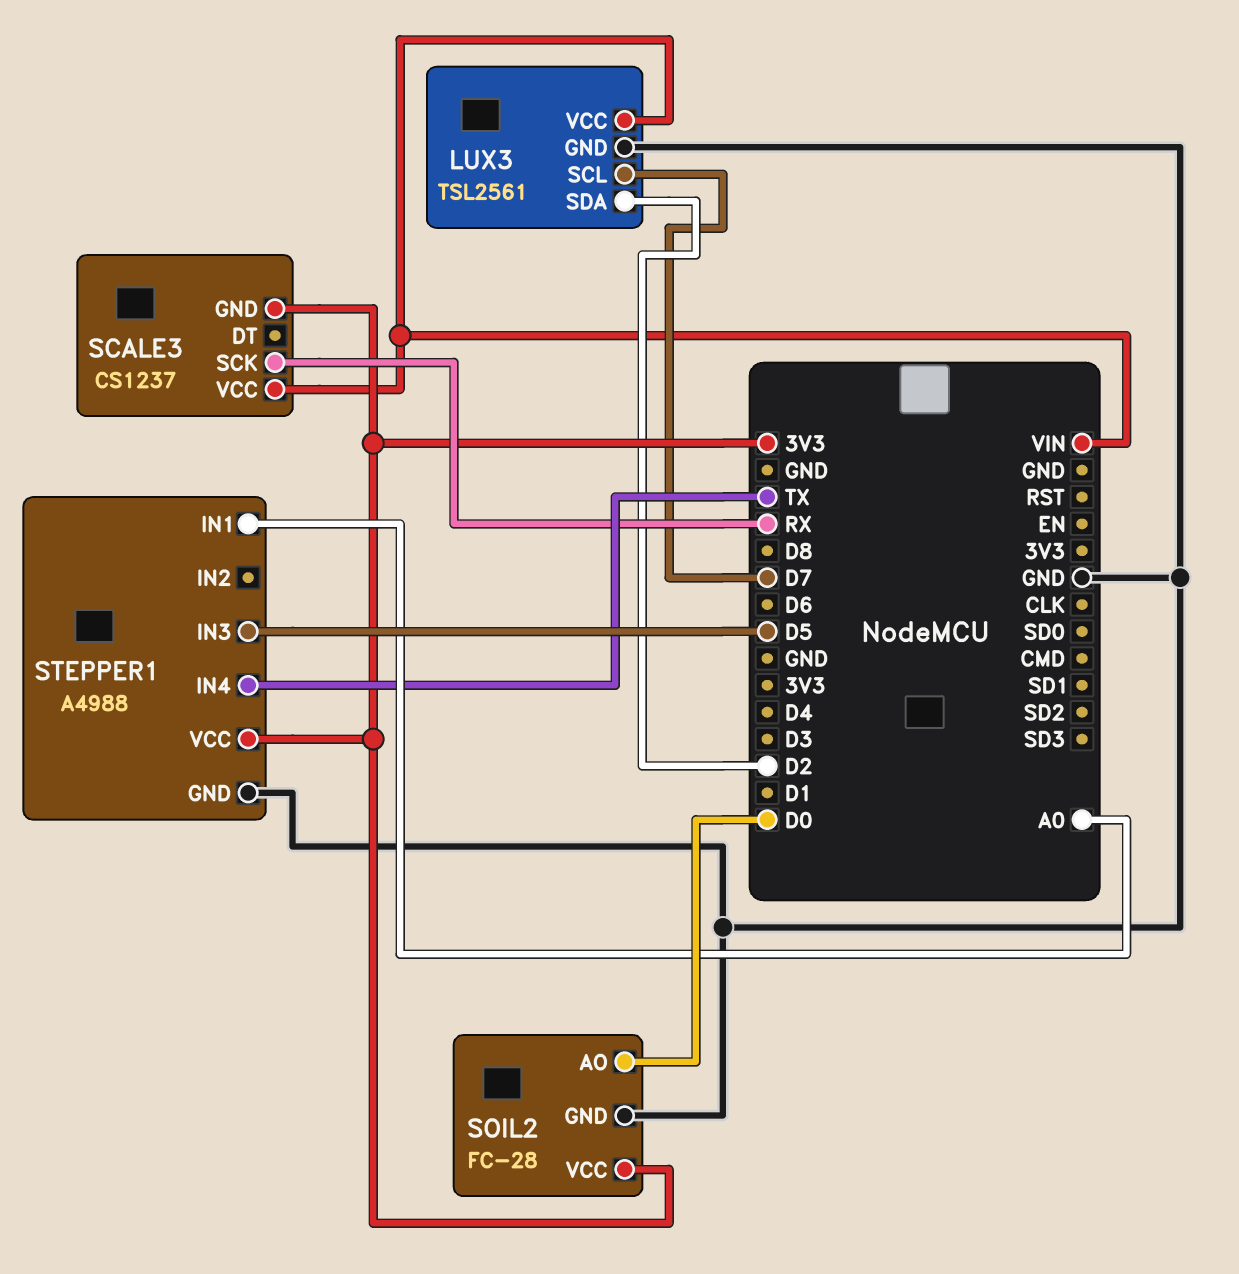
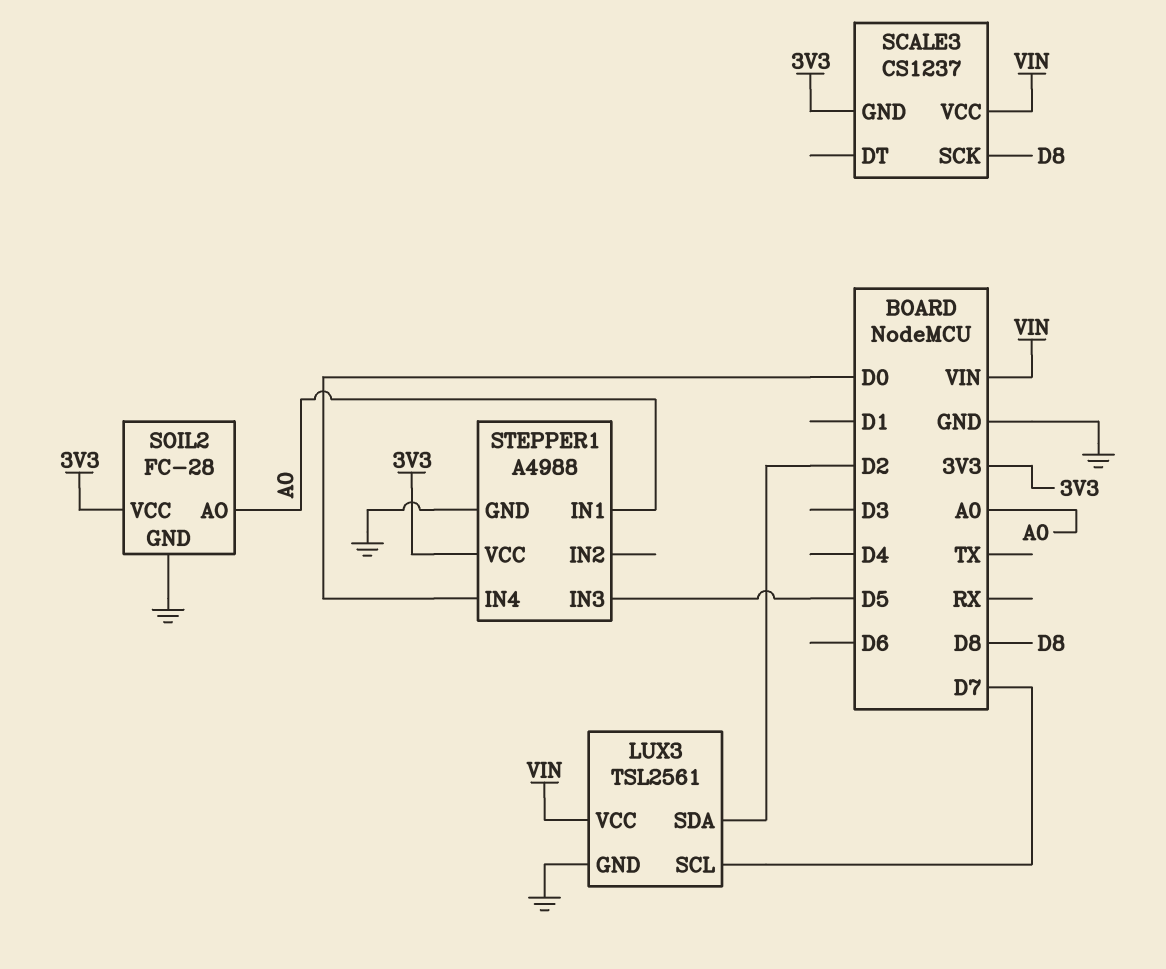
SCALE3 pin SCK: RX -> D8
SOIL2 pin AO: D0 -> A0
STEPPER1 pin IN4: TX -> D0

